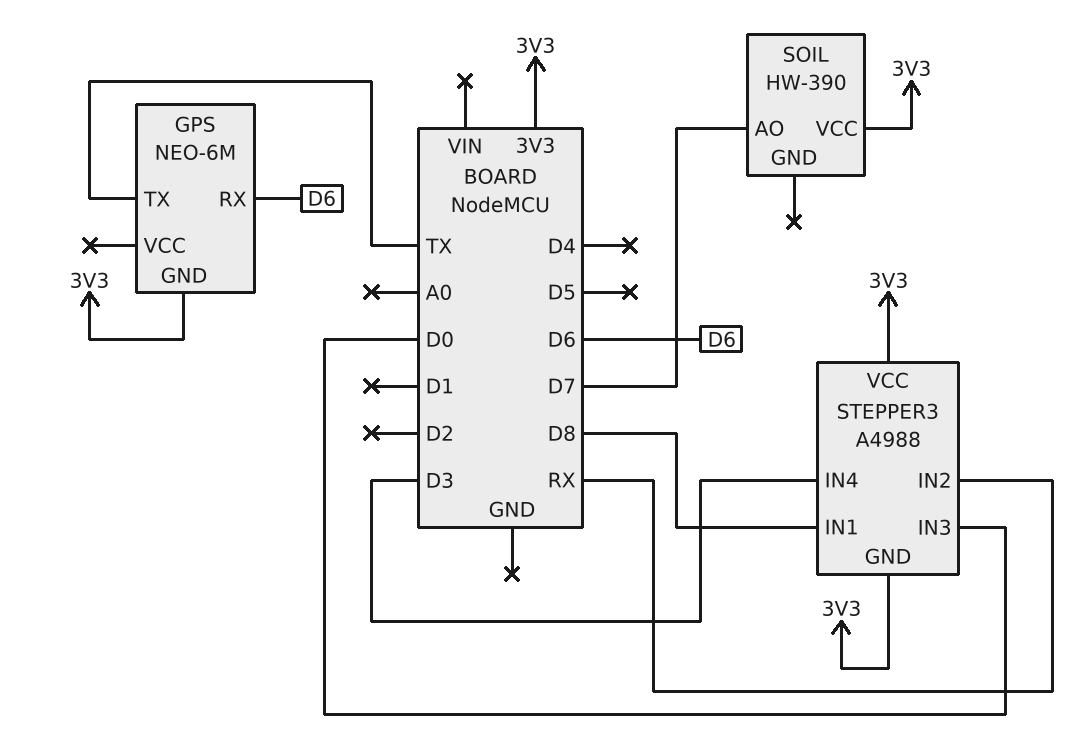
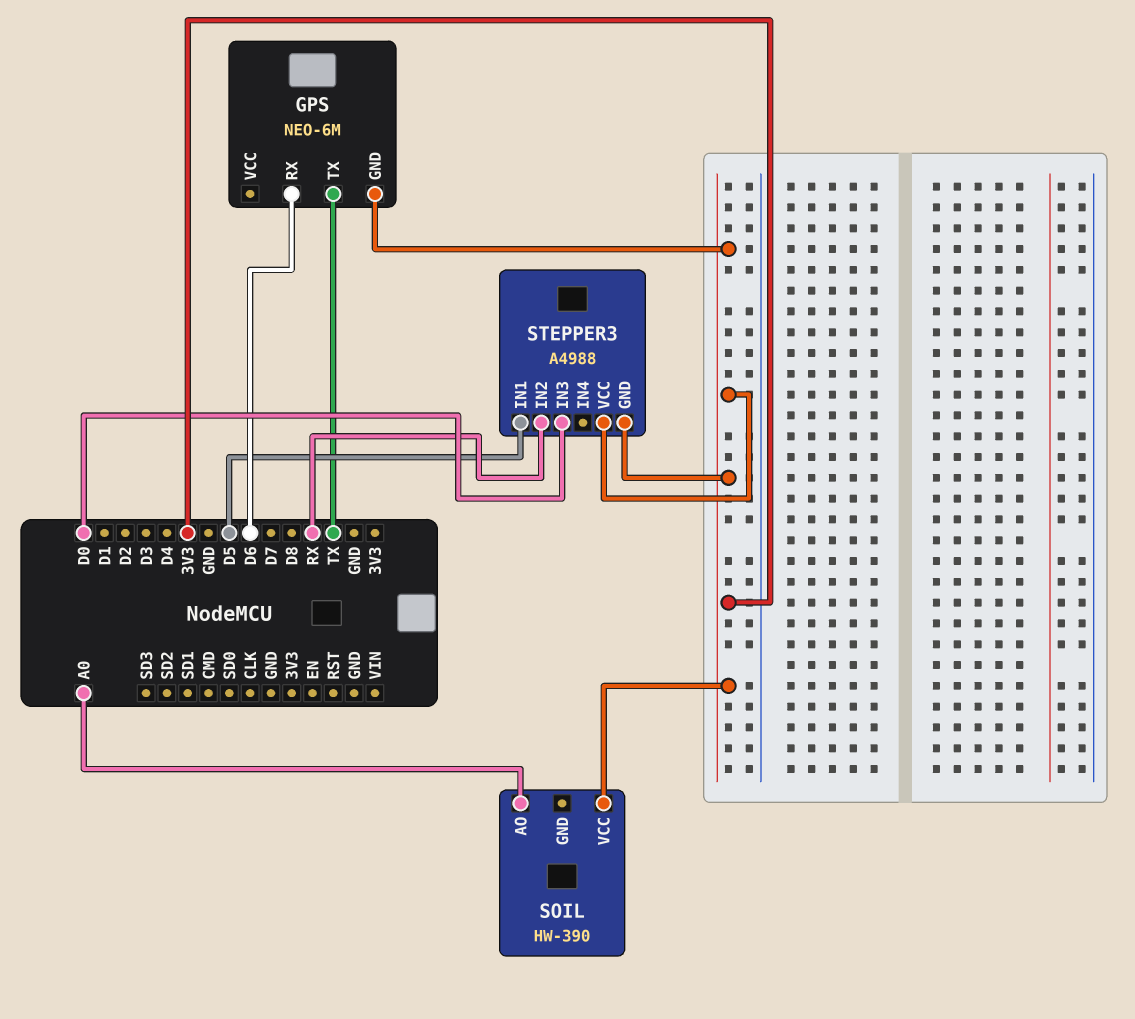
SOIL pin AO: D7 -> A0
STEPPER3 pin IN1: D8 -> D5
STEPPER3 pin IN4: D3 -> none

